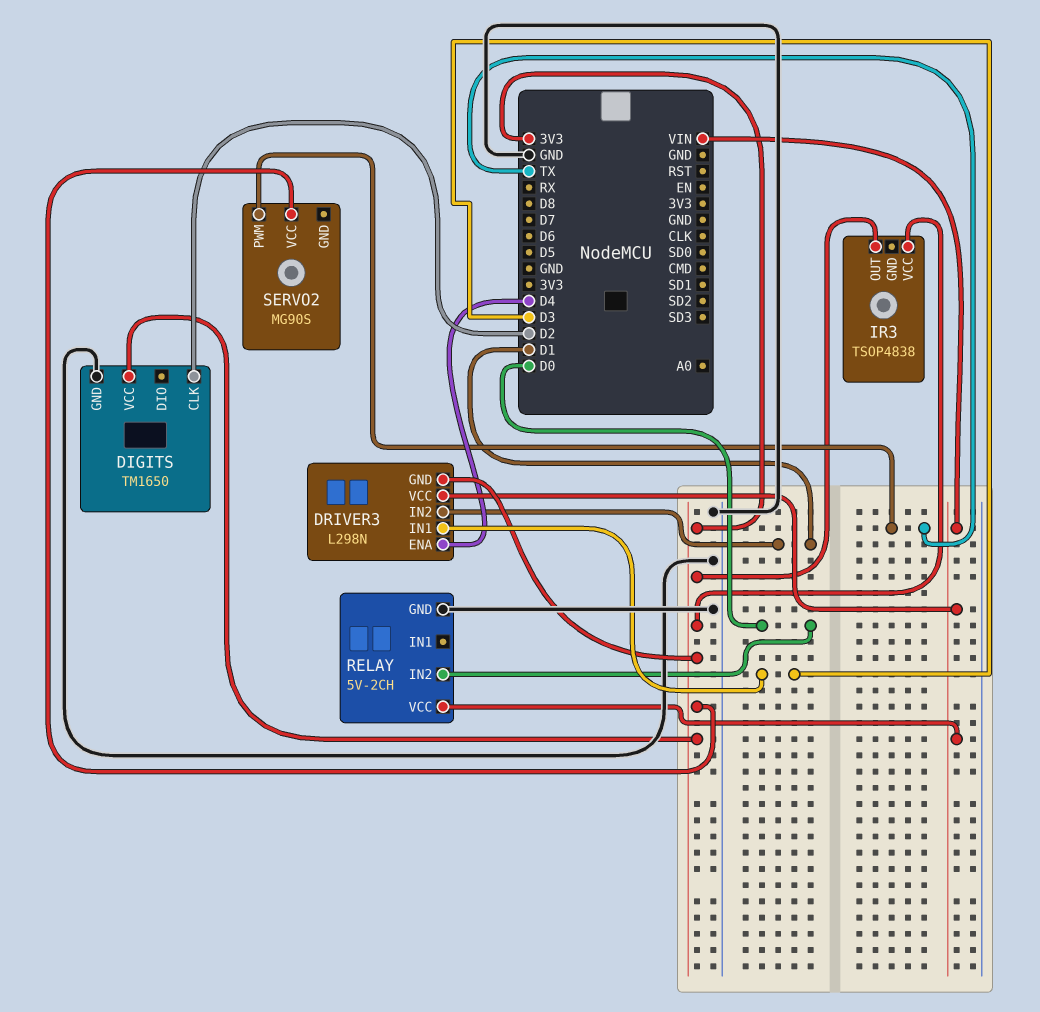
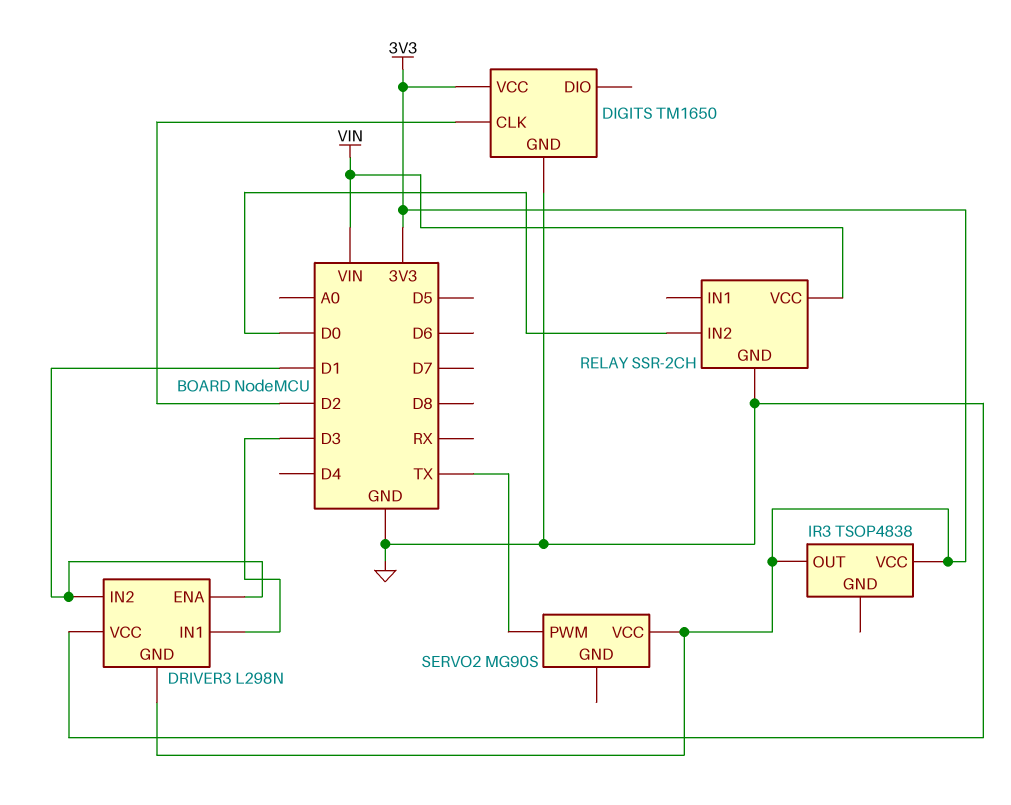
DRIVER3 pin ENA: D4 -> D1
DRIVER3 pin VCC: VIN -> GND
RELAY: 5V-2CH -> SSR-2CH

